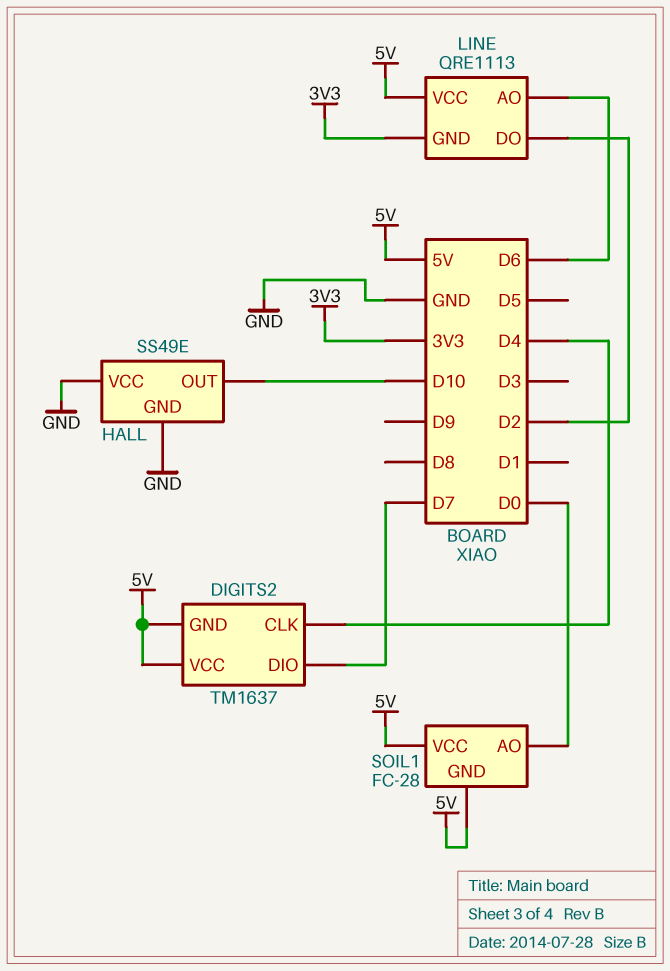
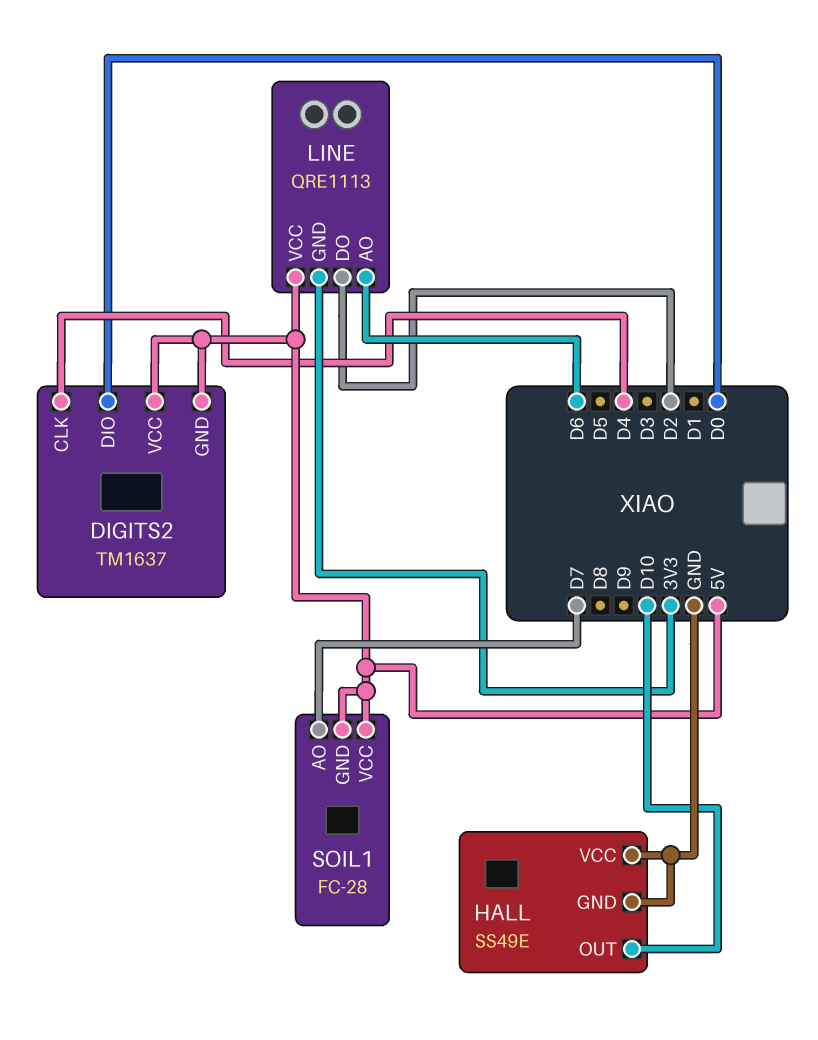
DIGITS2 pin DIO: D7 -> D0
SOIL1 pin AO: D0 -> D7

